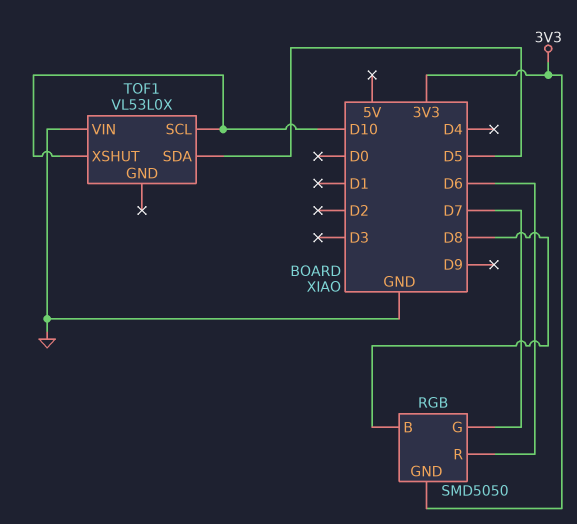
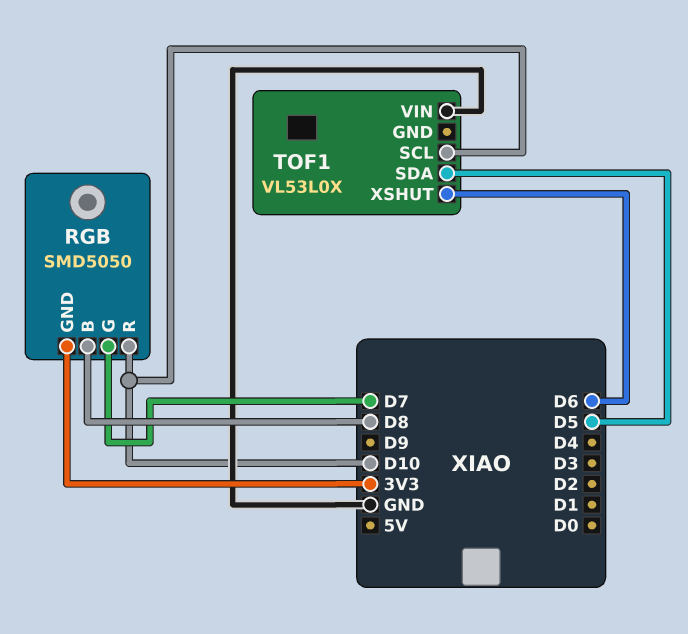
RGB pin R: D6 -> D10
TOF1 pin XSHUT: D10 -> D6

